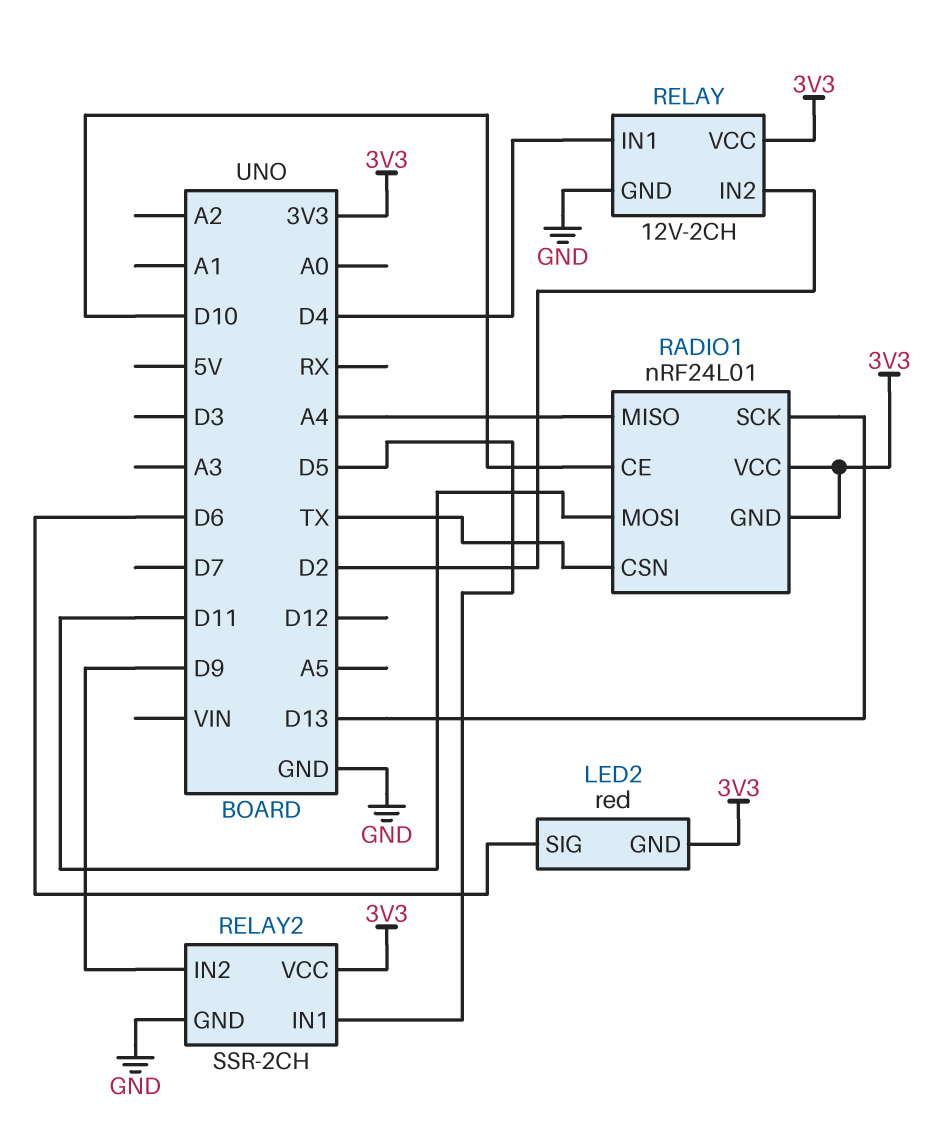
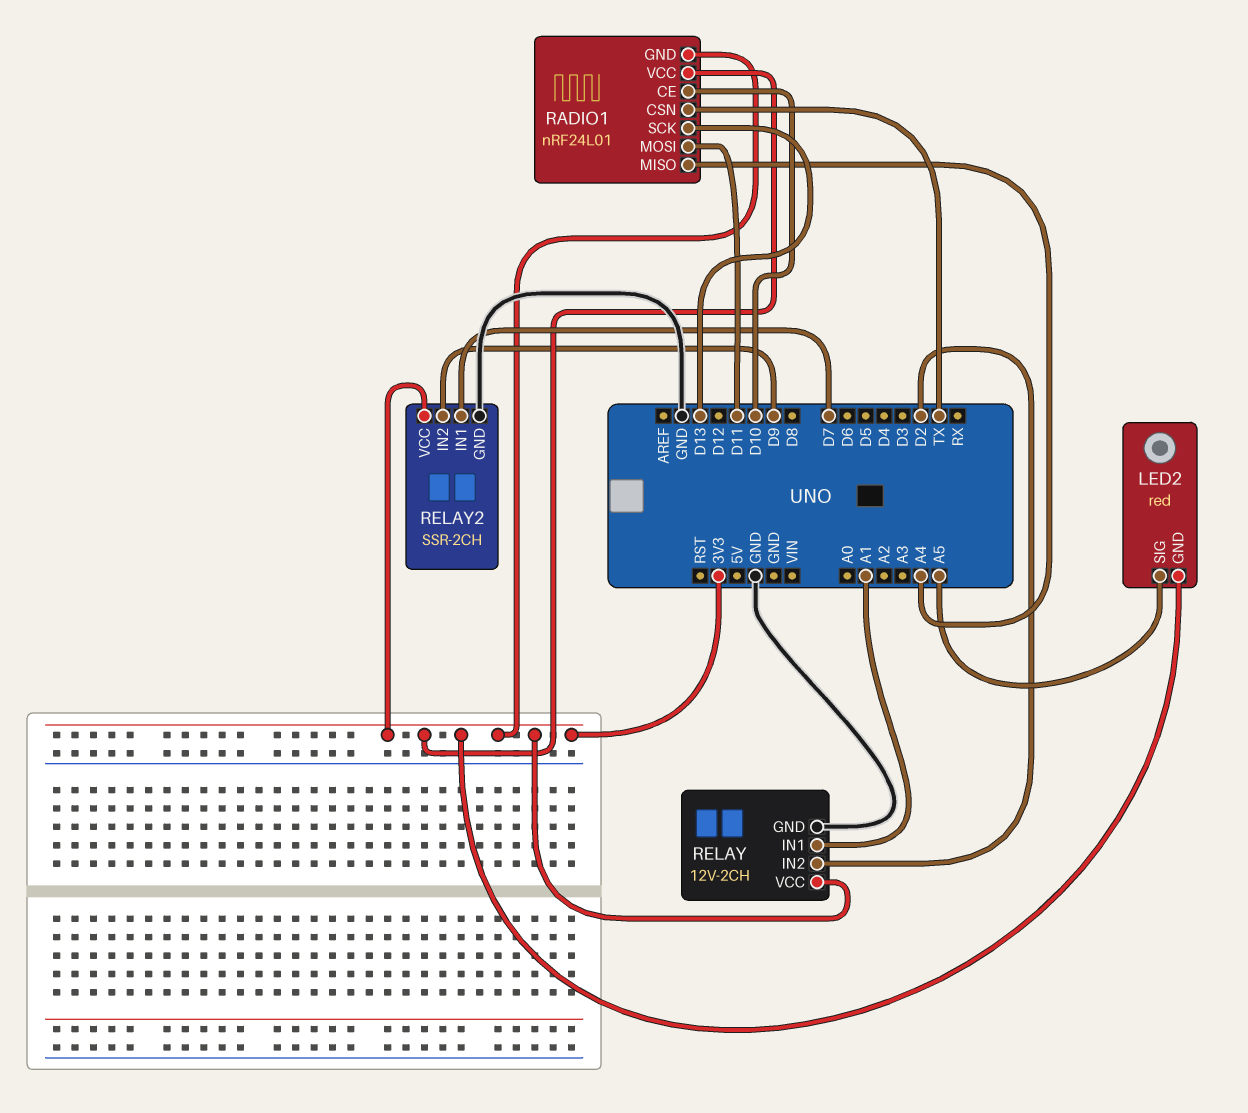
LED2 pin SIG: D6 -> A5
RELAY pin IN1: D4 -> A1
RELAY2 pin IN1: D5 -> D7

